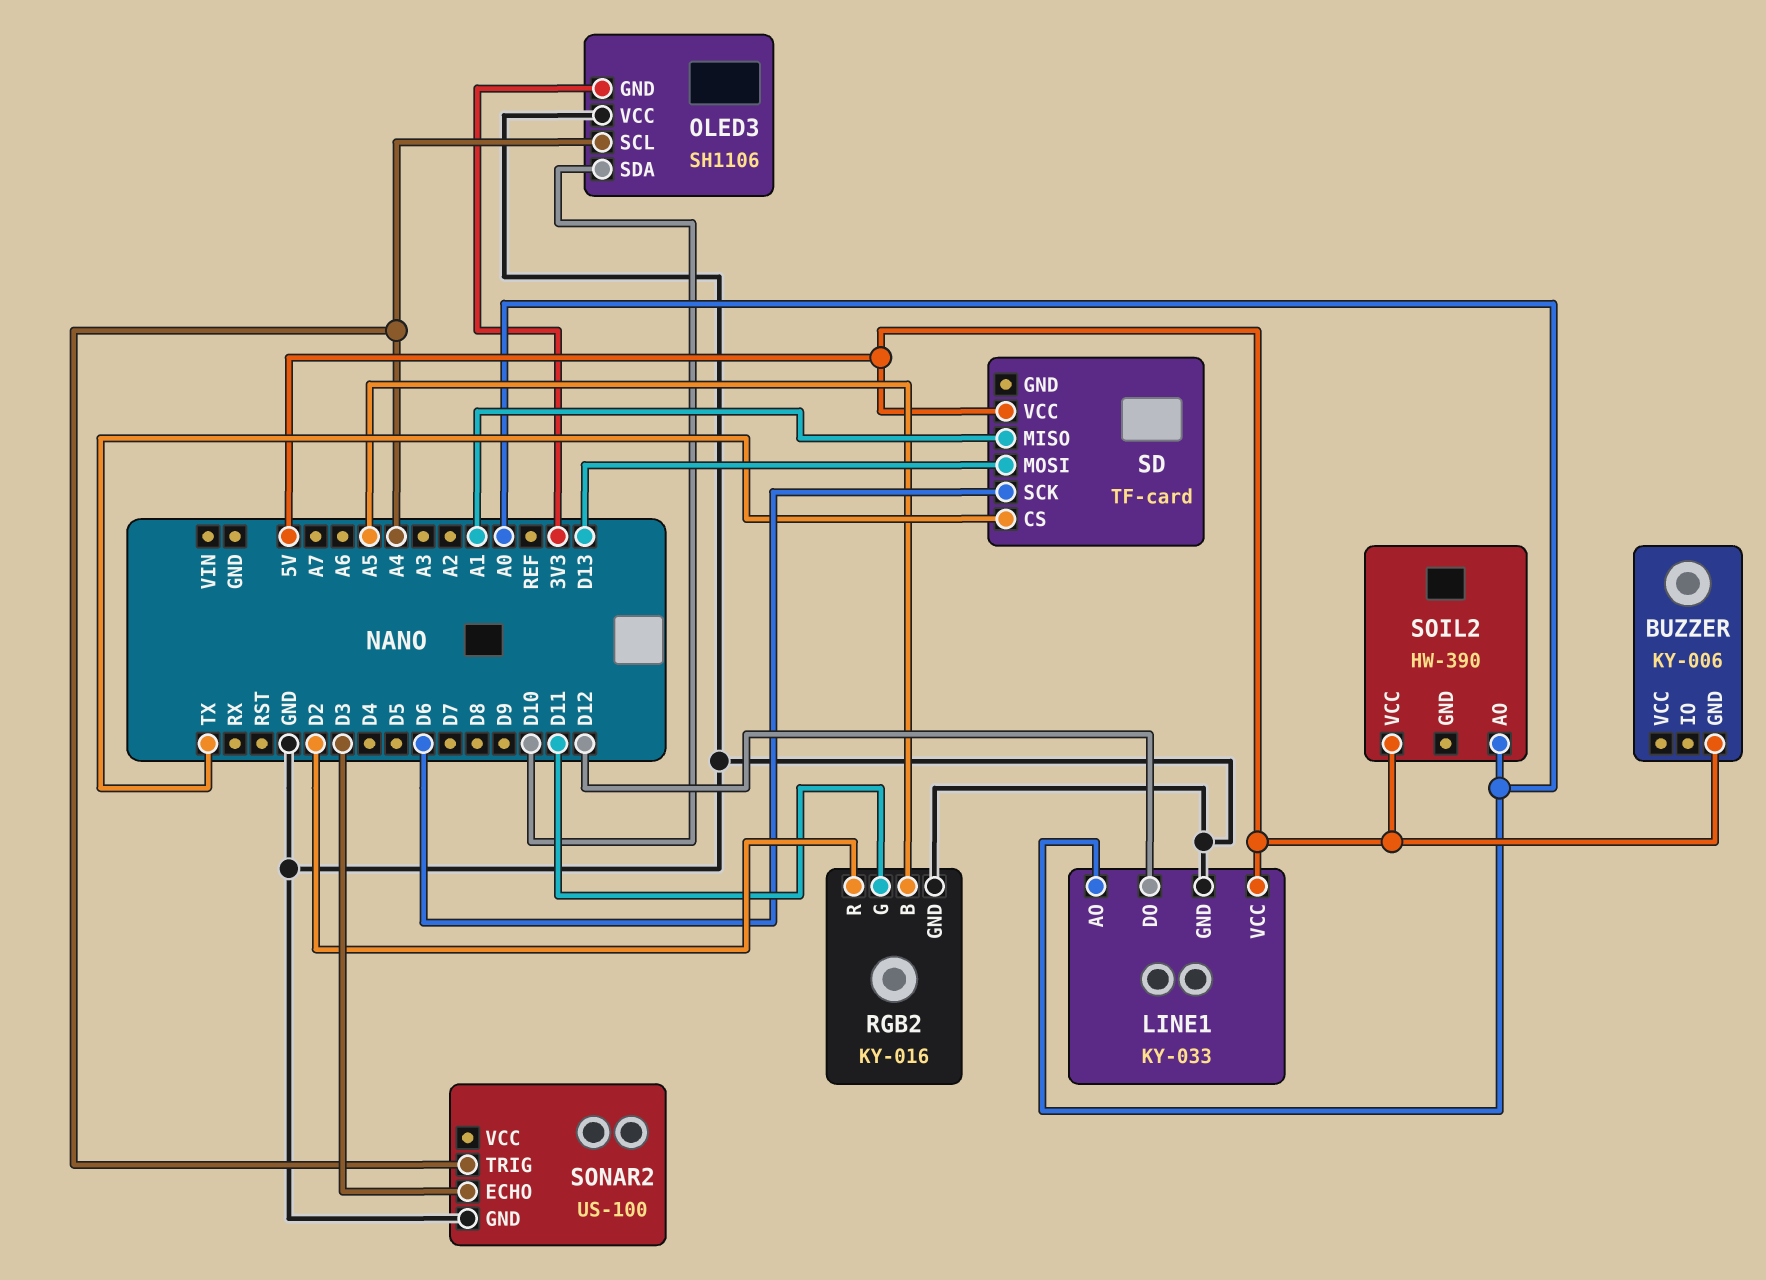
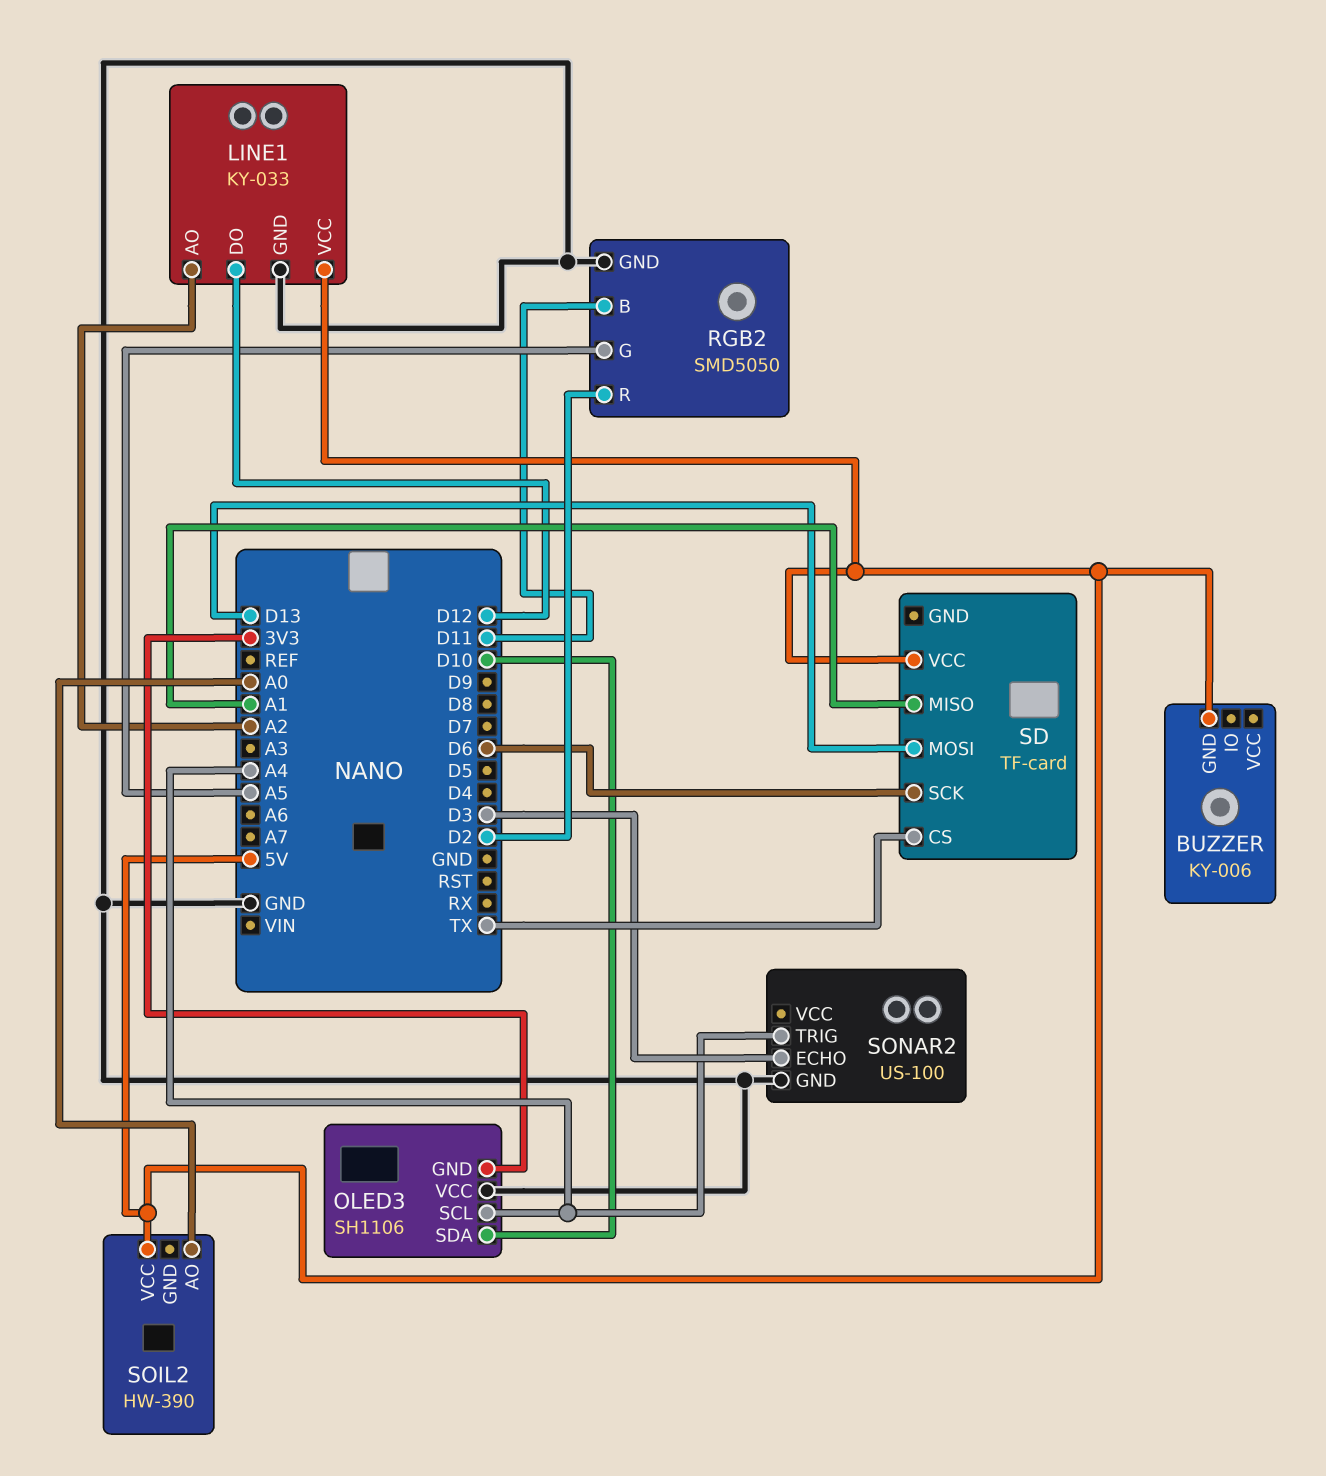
LINE1 pin AO: A0 -> A2
RGB2: KY-016 -> SMD5050
RGB2 pin B: A5 -> D11
RGB2 pin G: D11 -> A5

